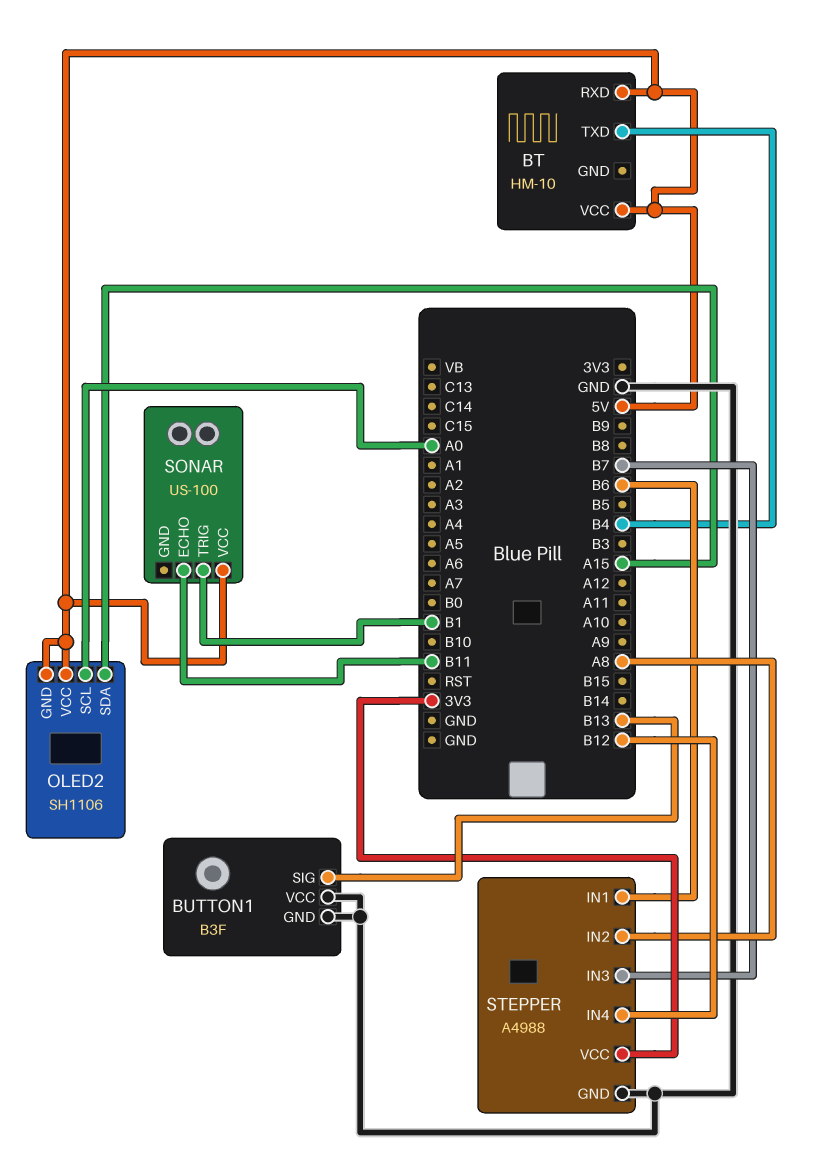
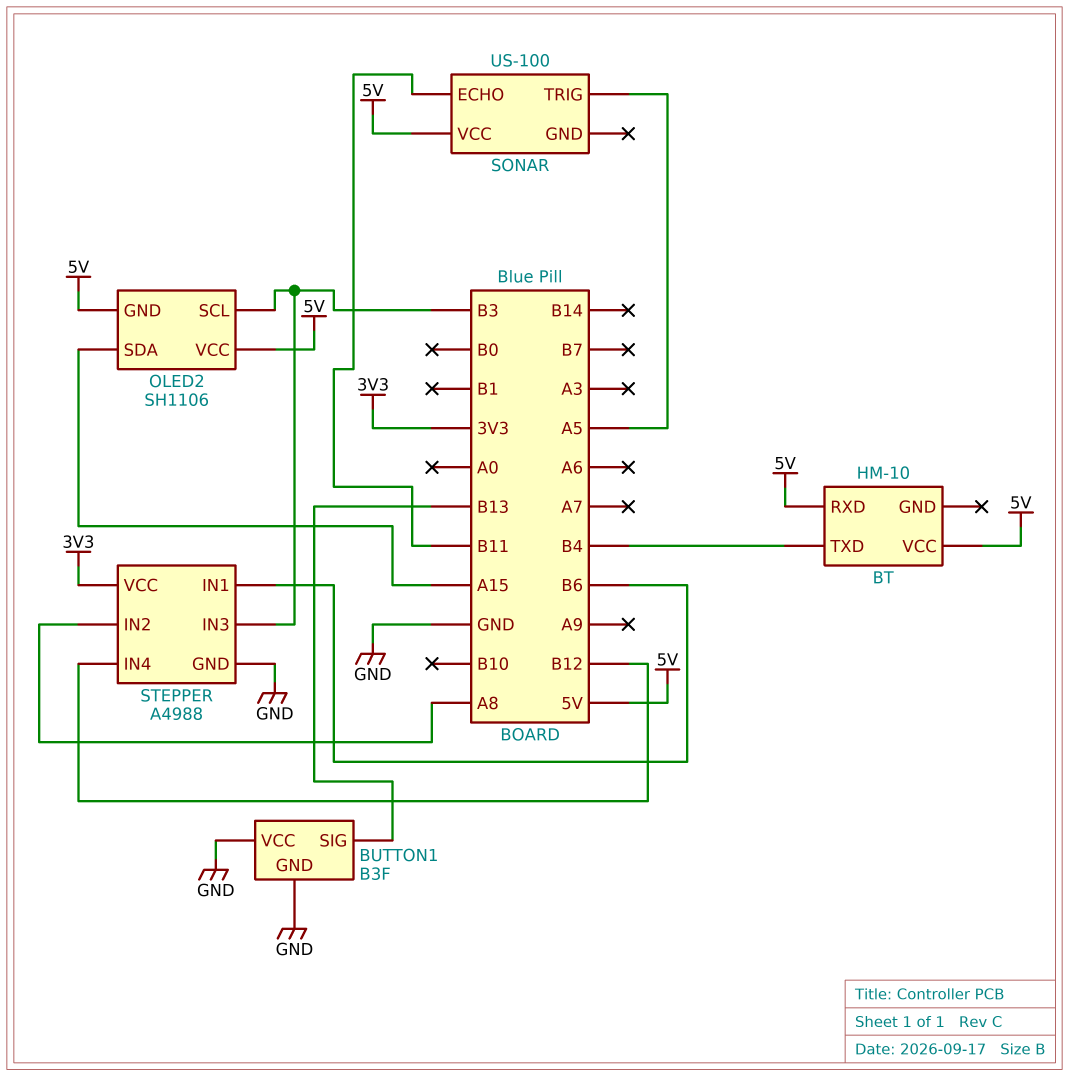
OLED2 pin SCL: A0 -> B3
SONAR pin TRIG: B1 -> A5
STEPPER pin IN3: B7 -> B3

